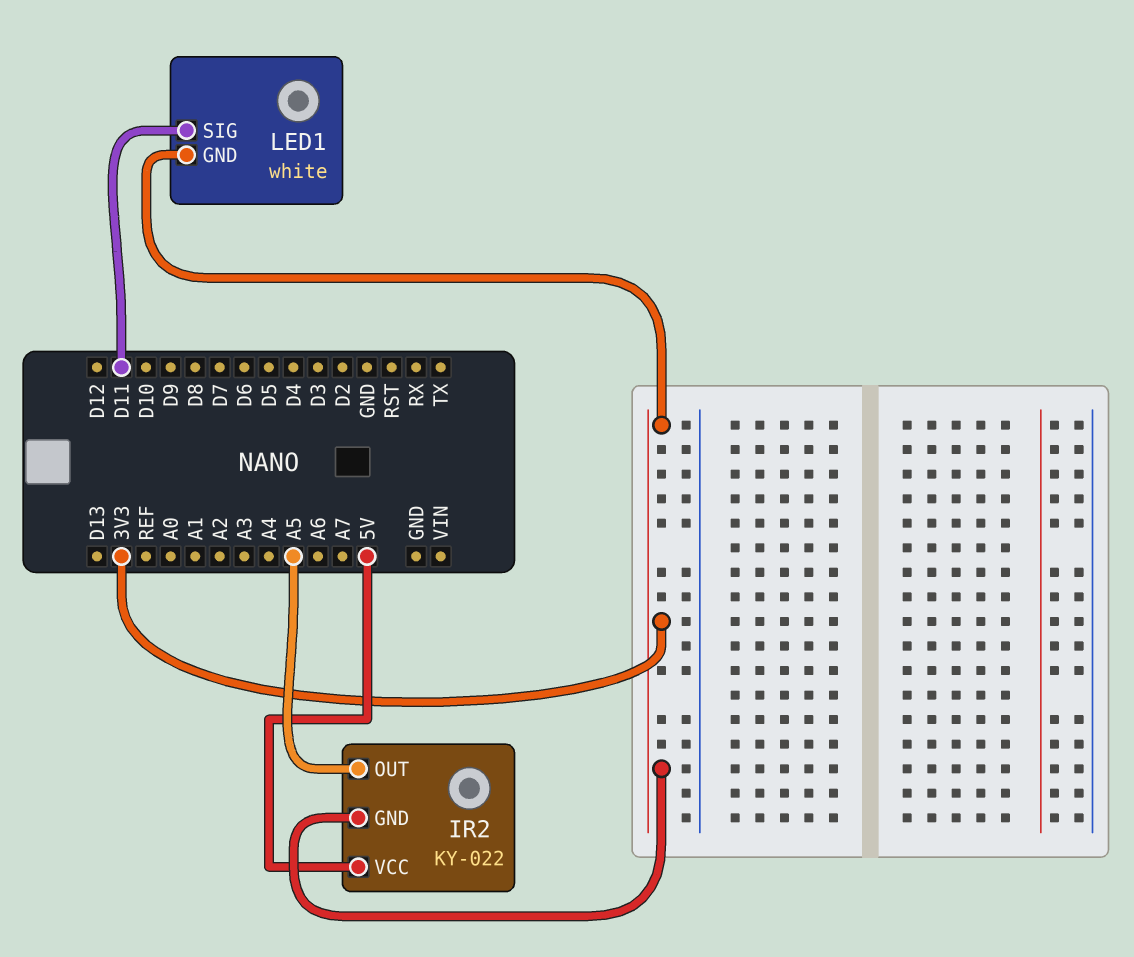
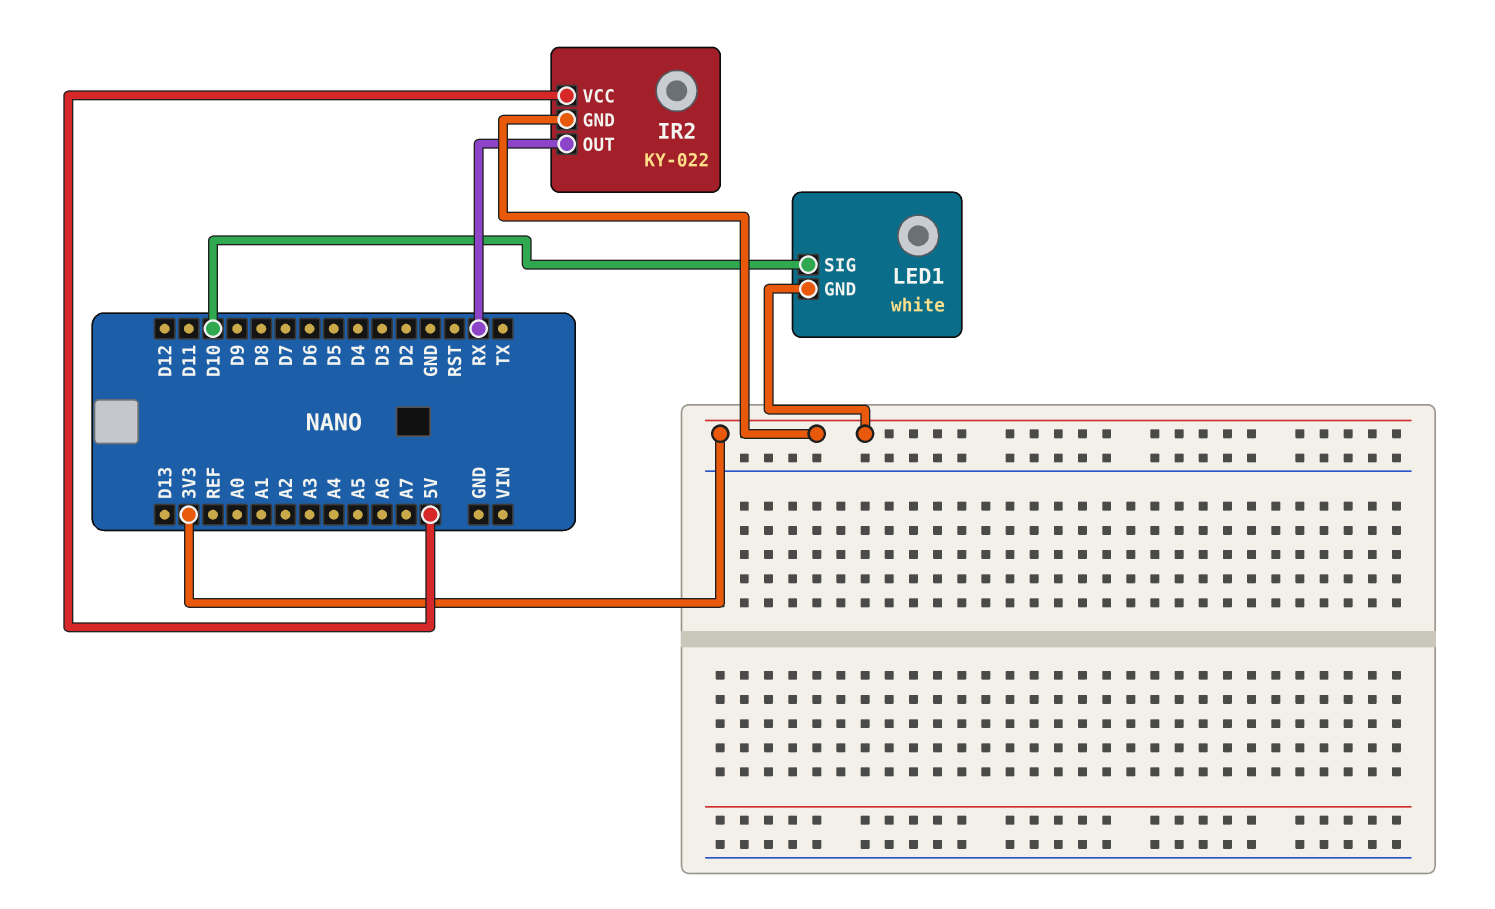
IR2 pin OUT: A5 -> RX
LED1 pin SIG: D11 -> D10

